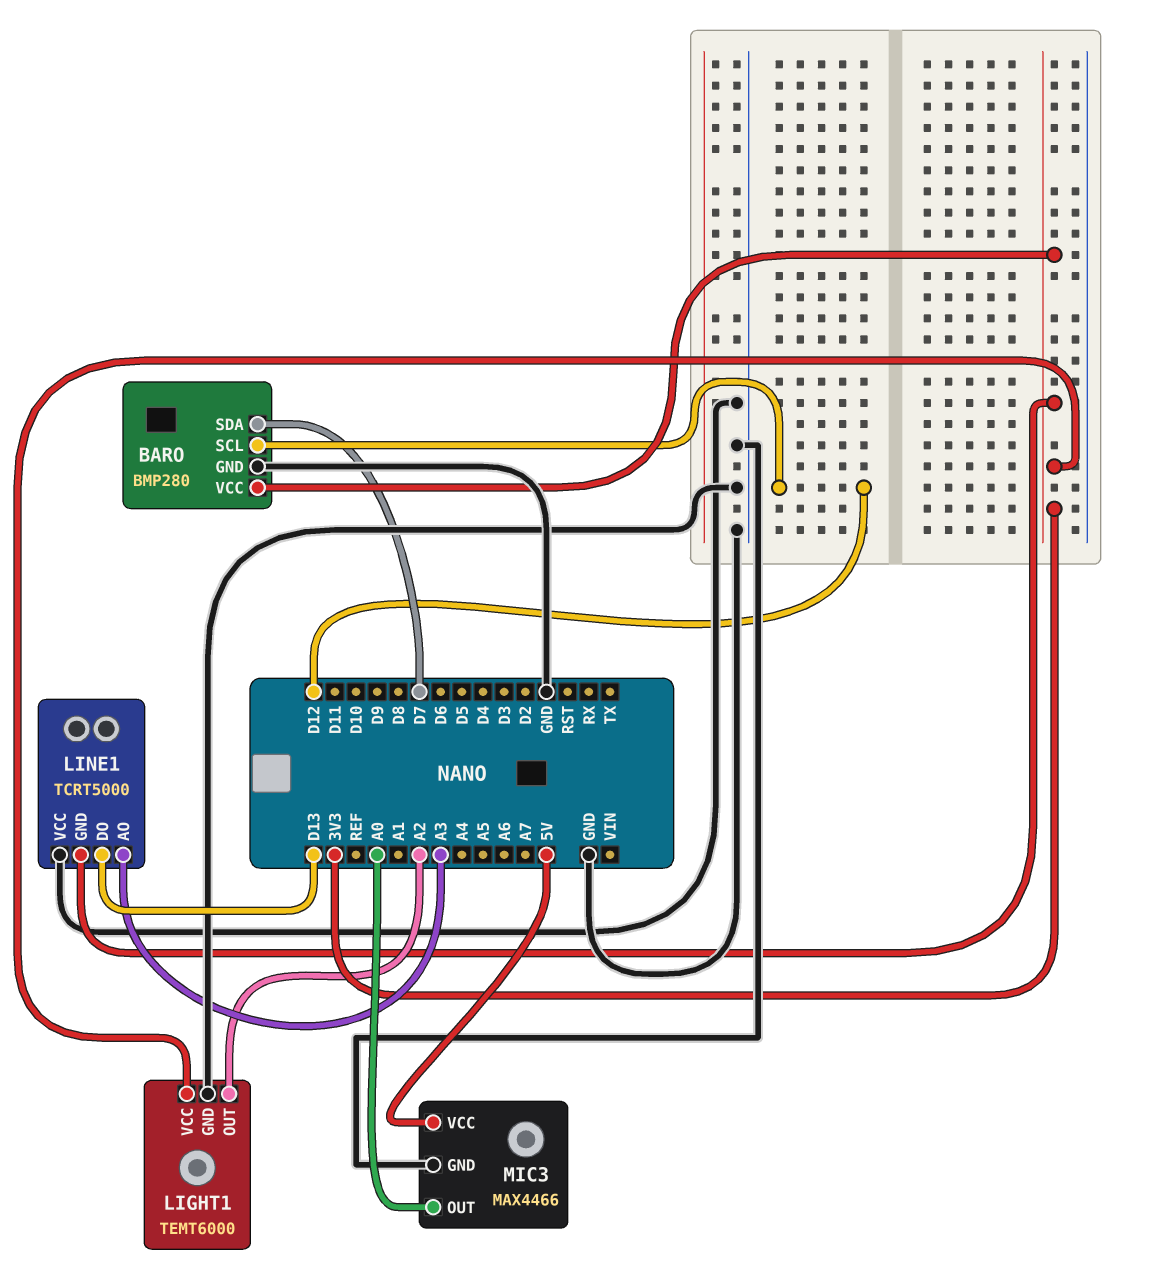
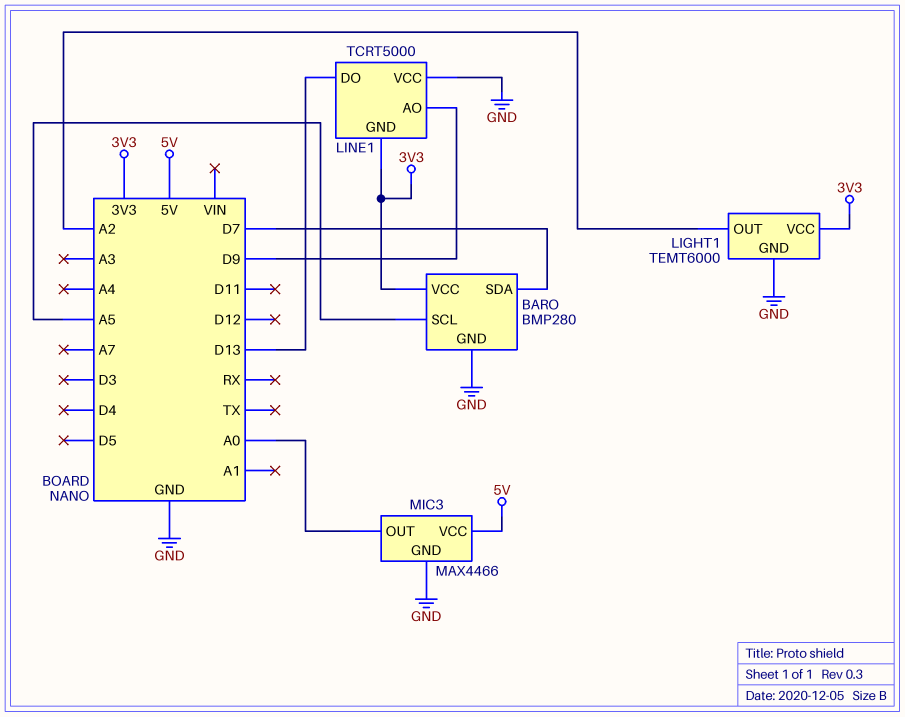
BARO pin SCL: D12 -> A5
LINE1 pin AO: A3 -> D9

